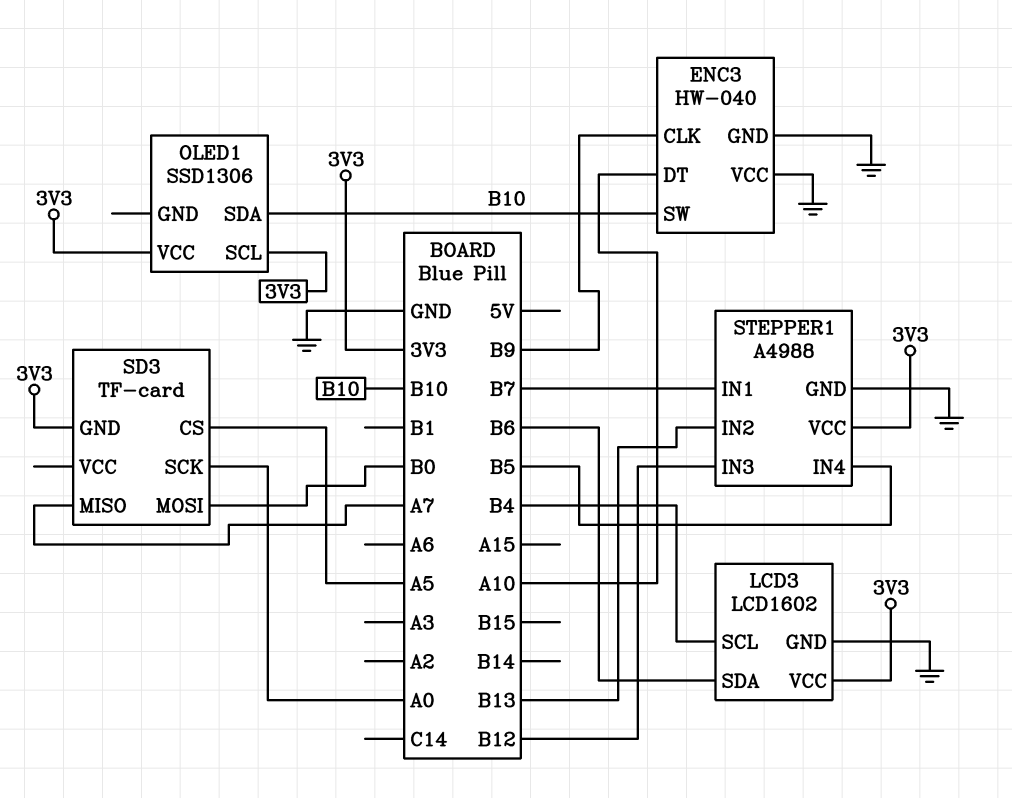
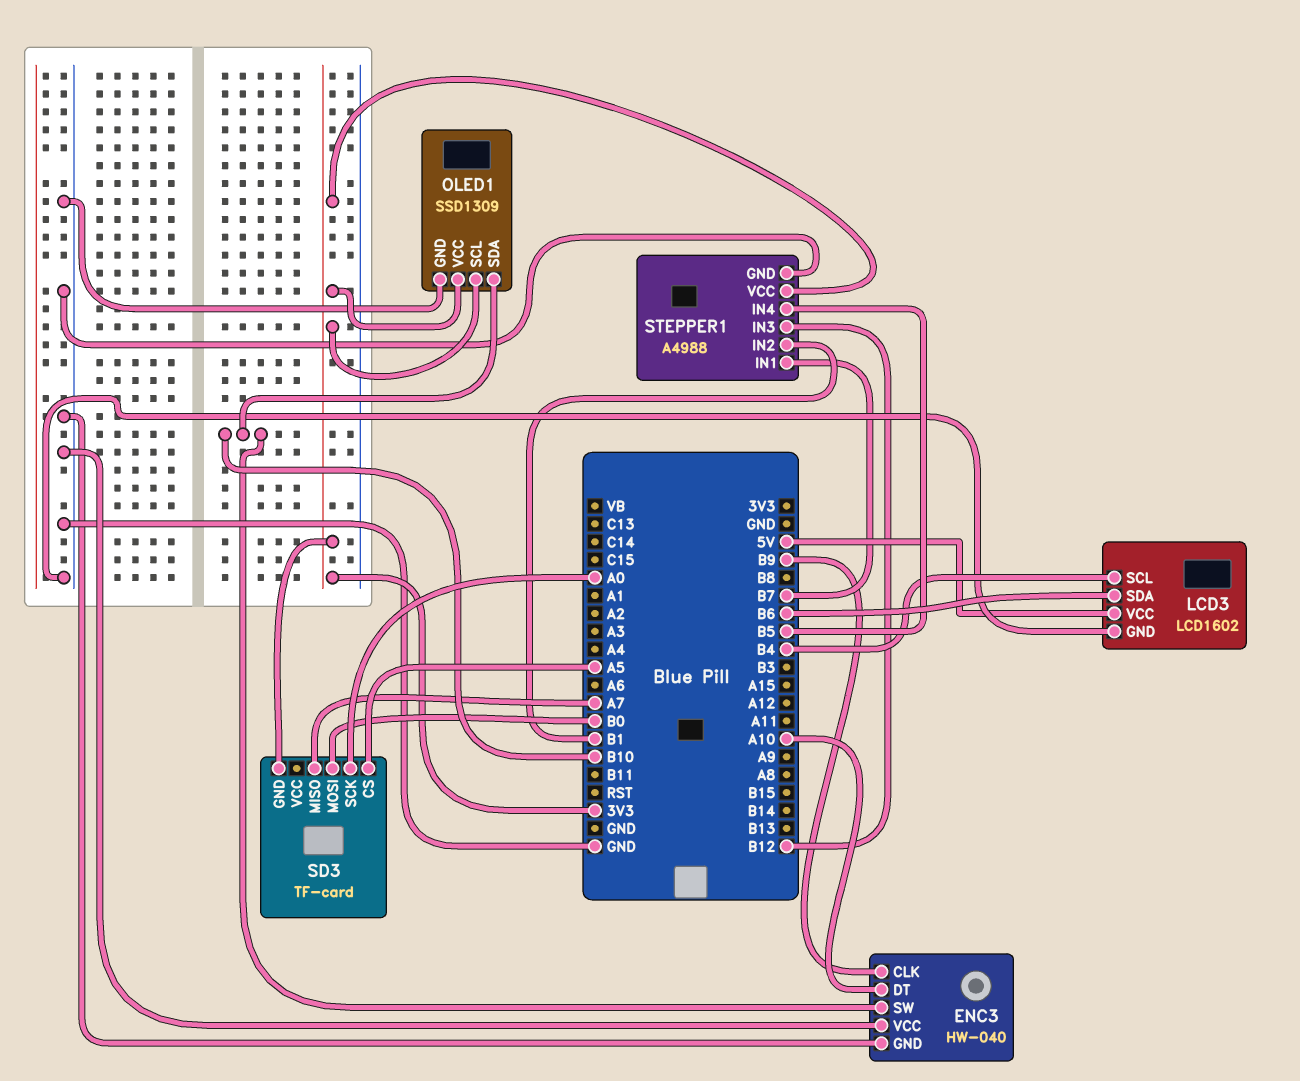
LCD3 pin VCC: 3V3 -> 5V
OLED1: SSD1306 -> SSD1309
OLED1 pin GND: none -> GND
STEPPER1 pin IN2: B13 -> B1

